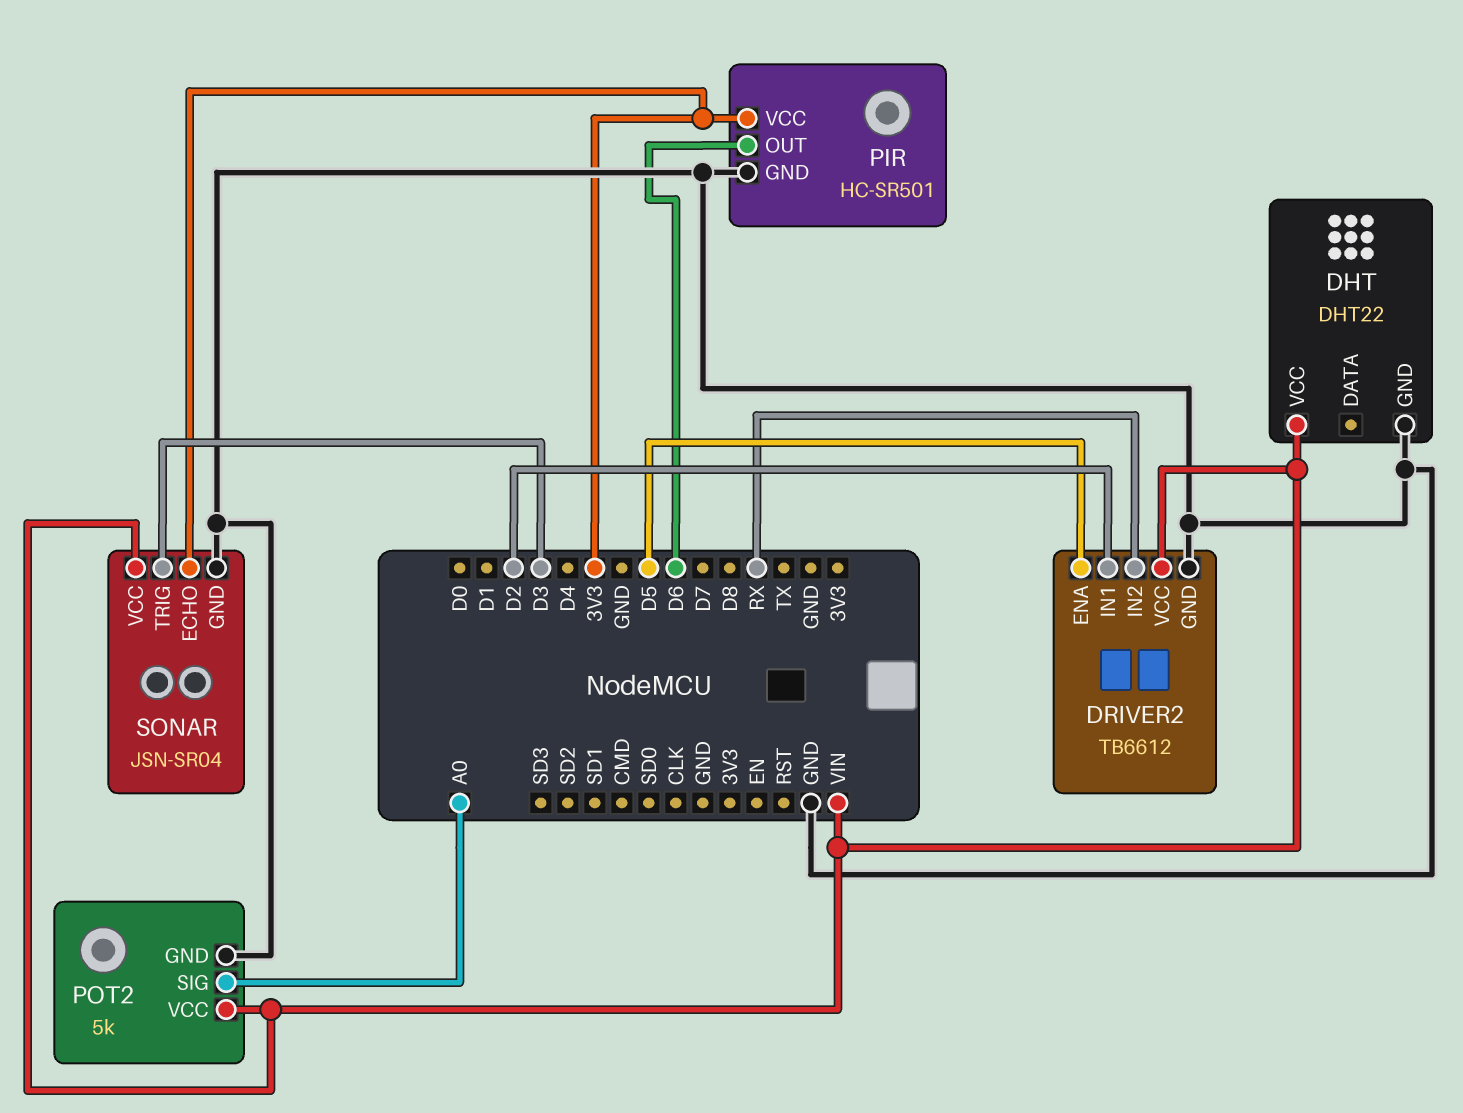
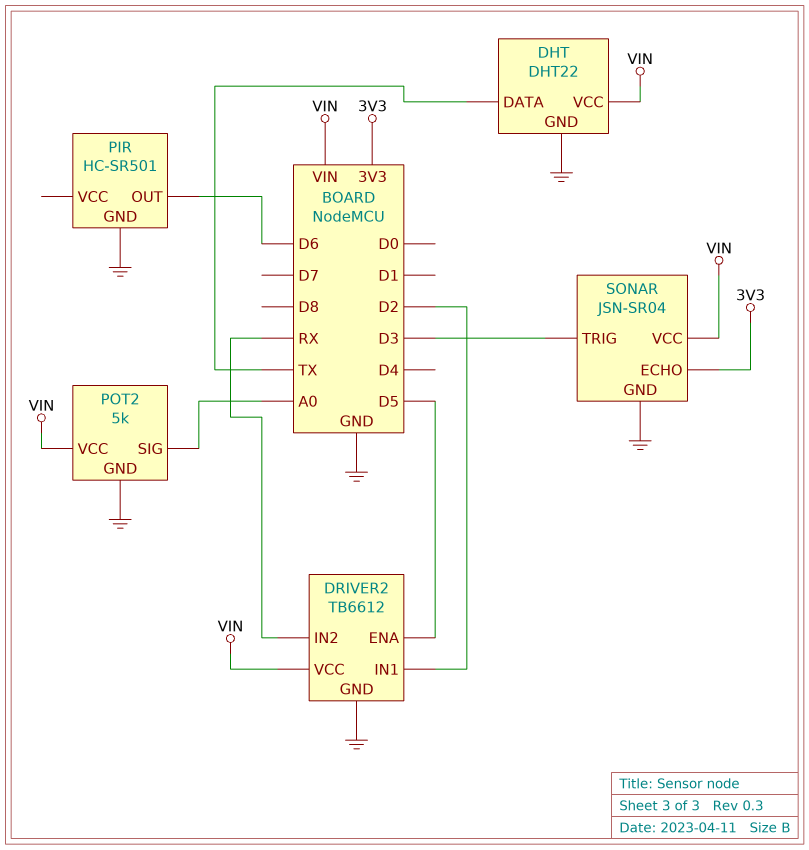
DHT pin DATA: none -> TX
PIR pin VCC: 3V3 -> none

